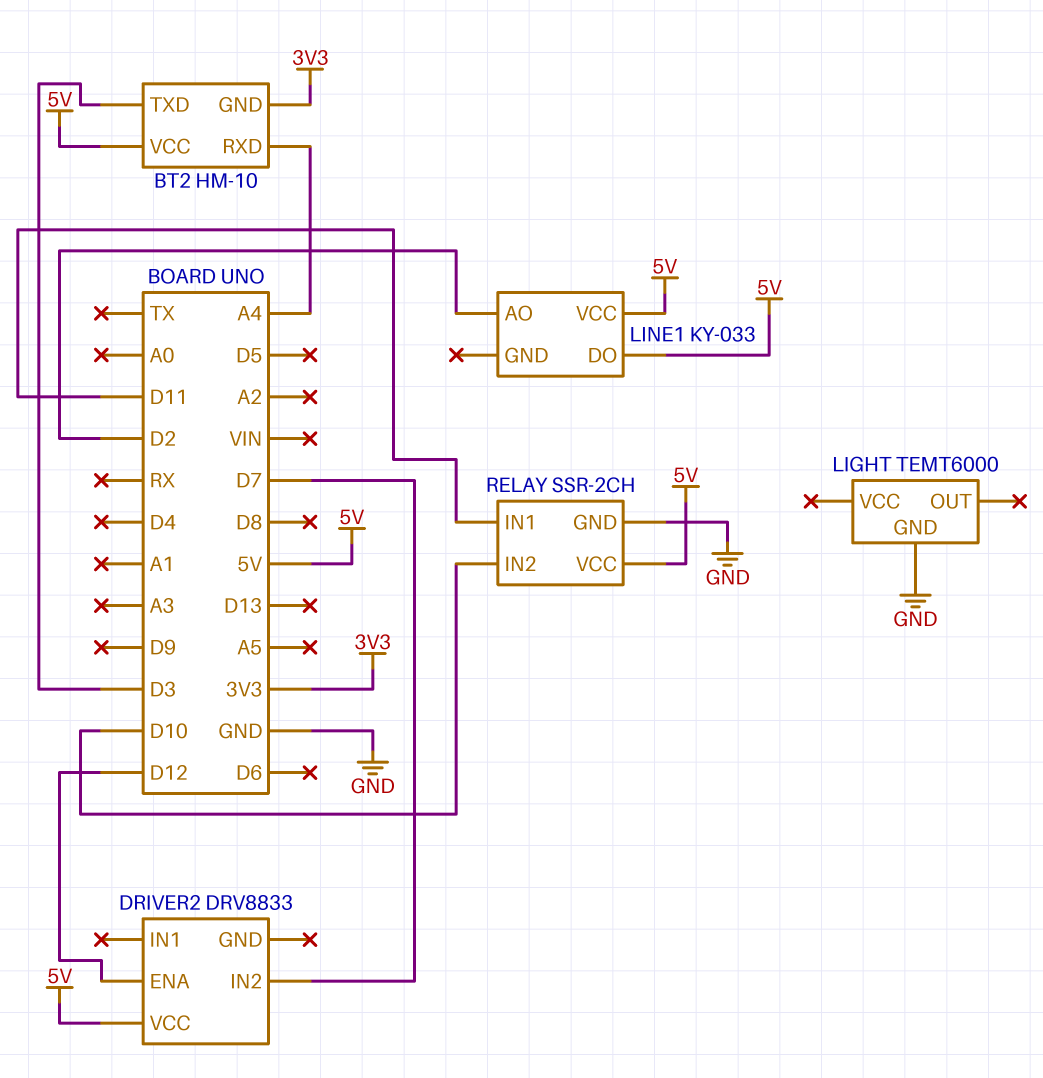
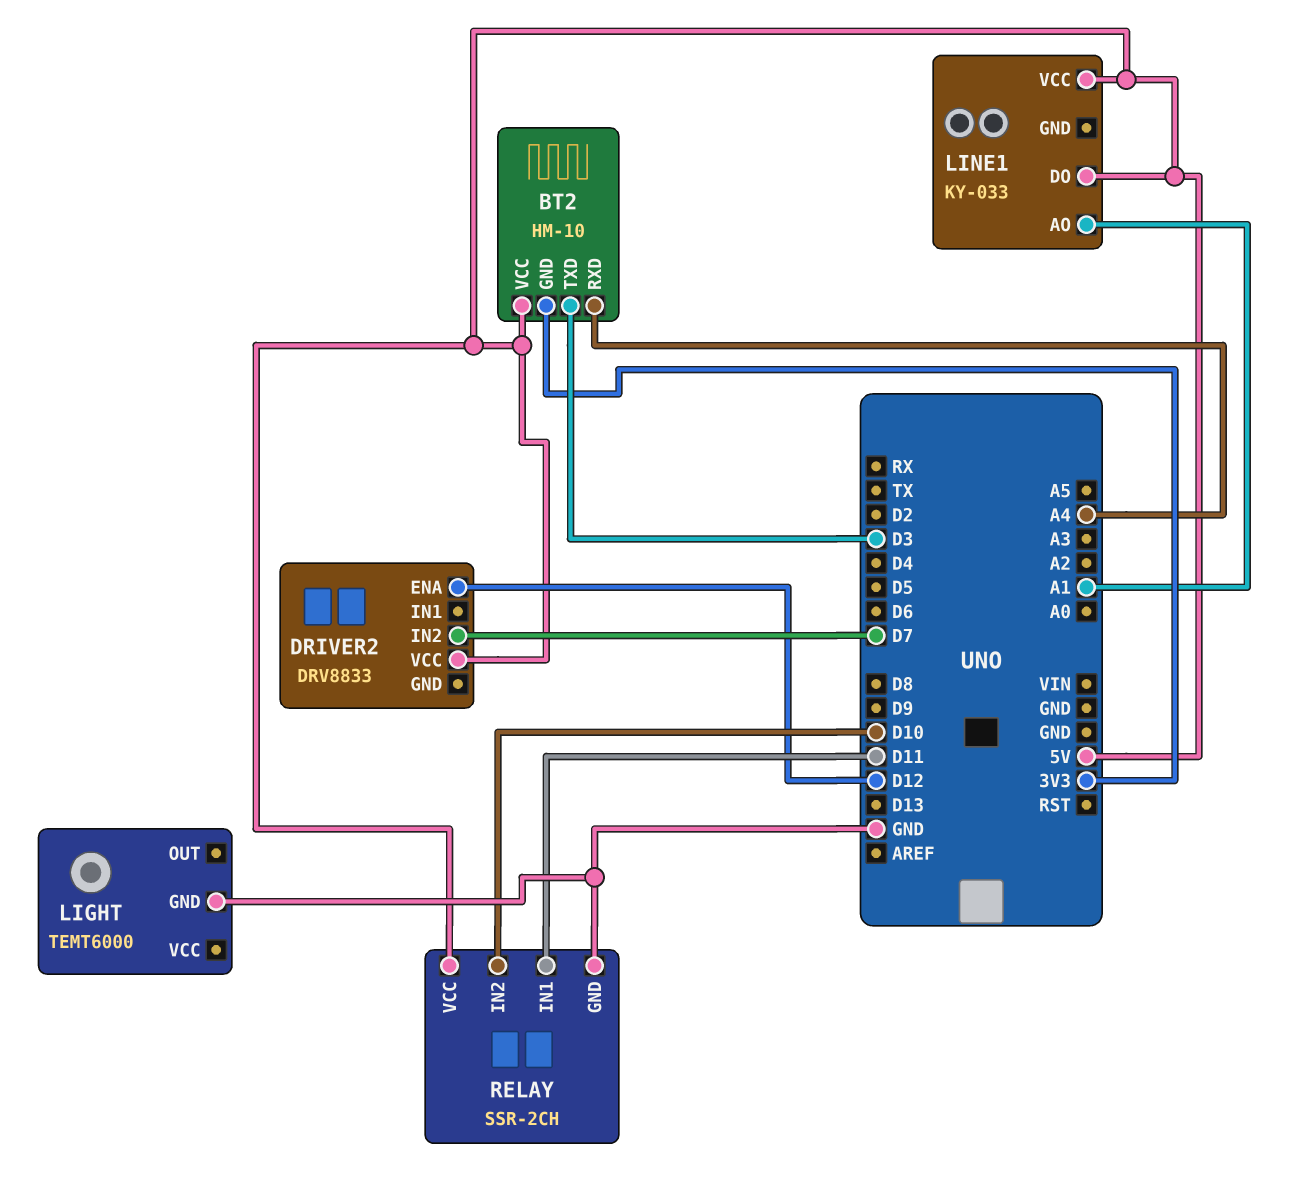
LINE1 pin AO: D2 -> A1

